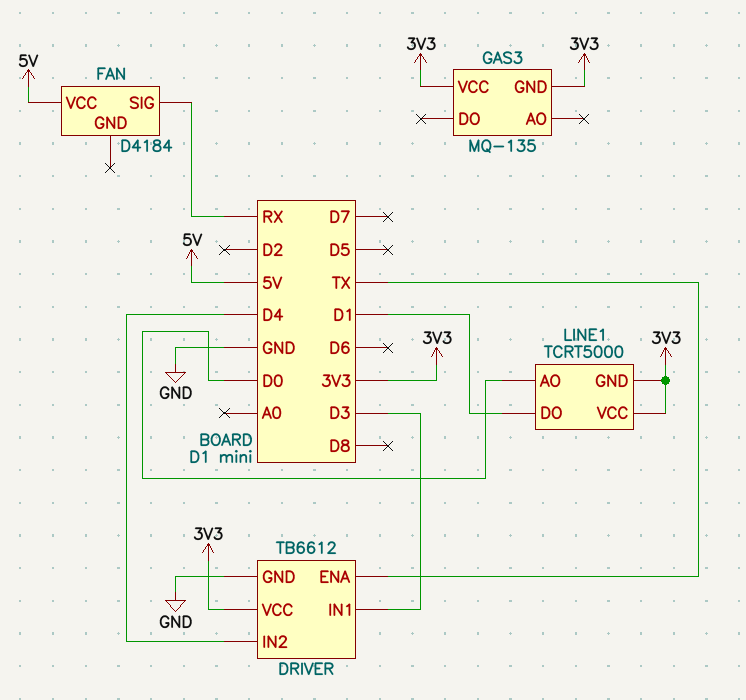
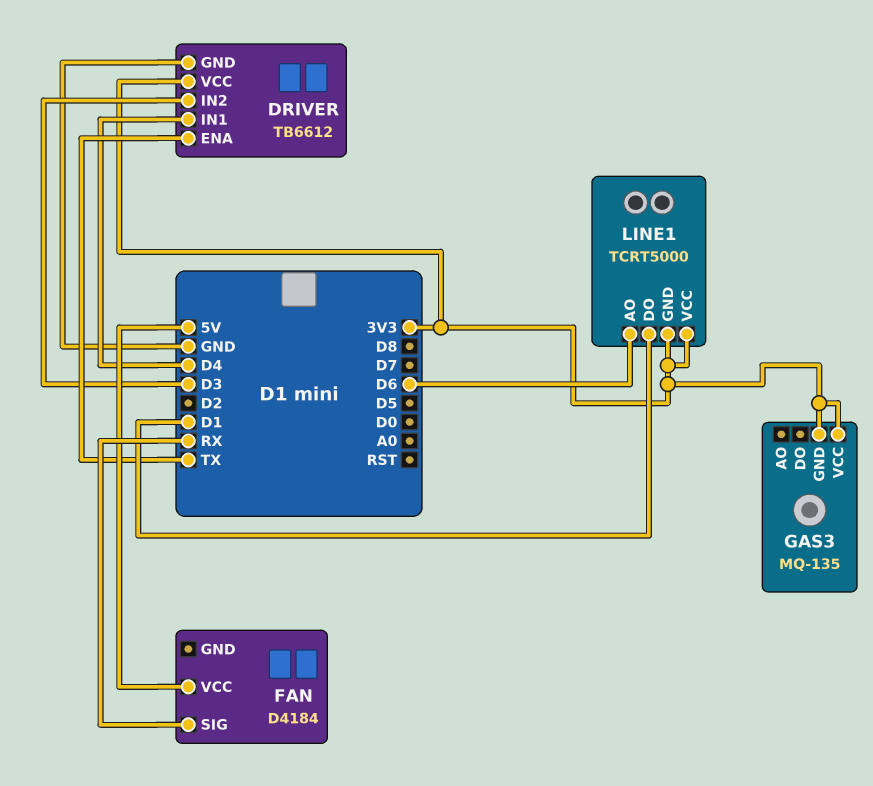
DRIVER pin IN1: D3 -> D4
DRIVER pin IN2: D4 -> D3
LINE1 pin AO: D0 -> D6

